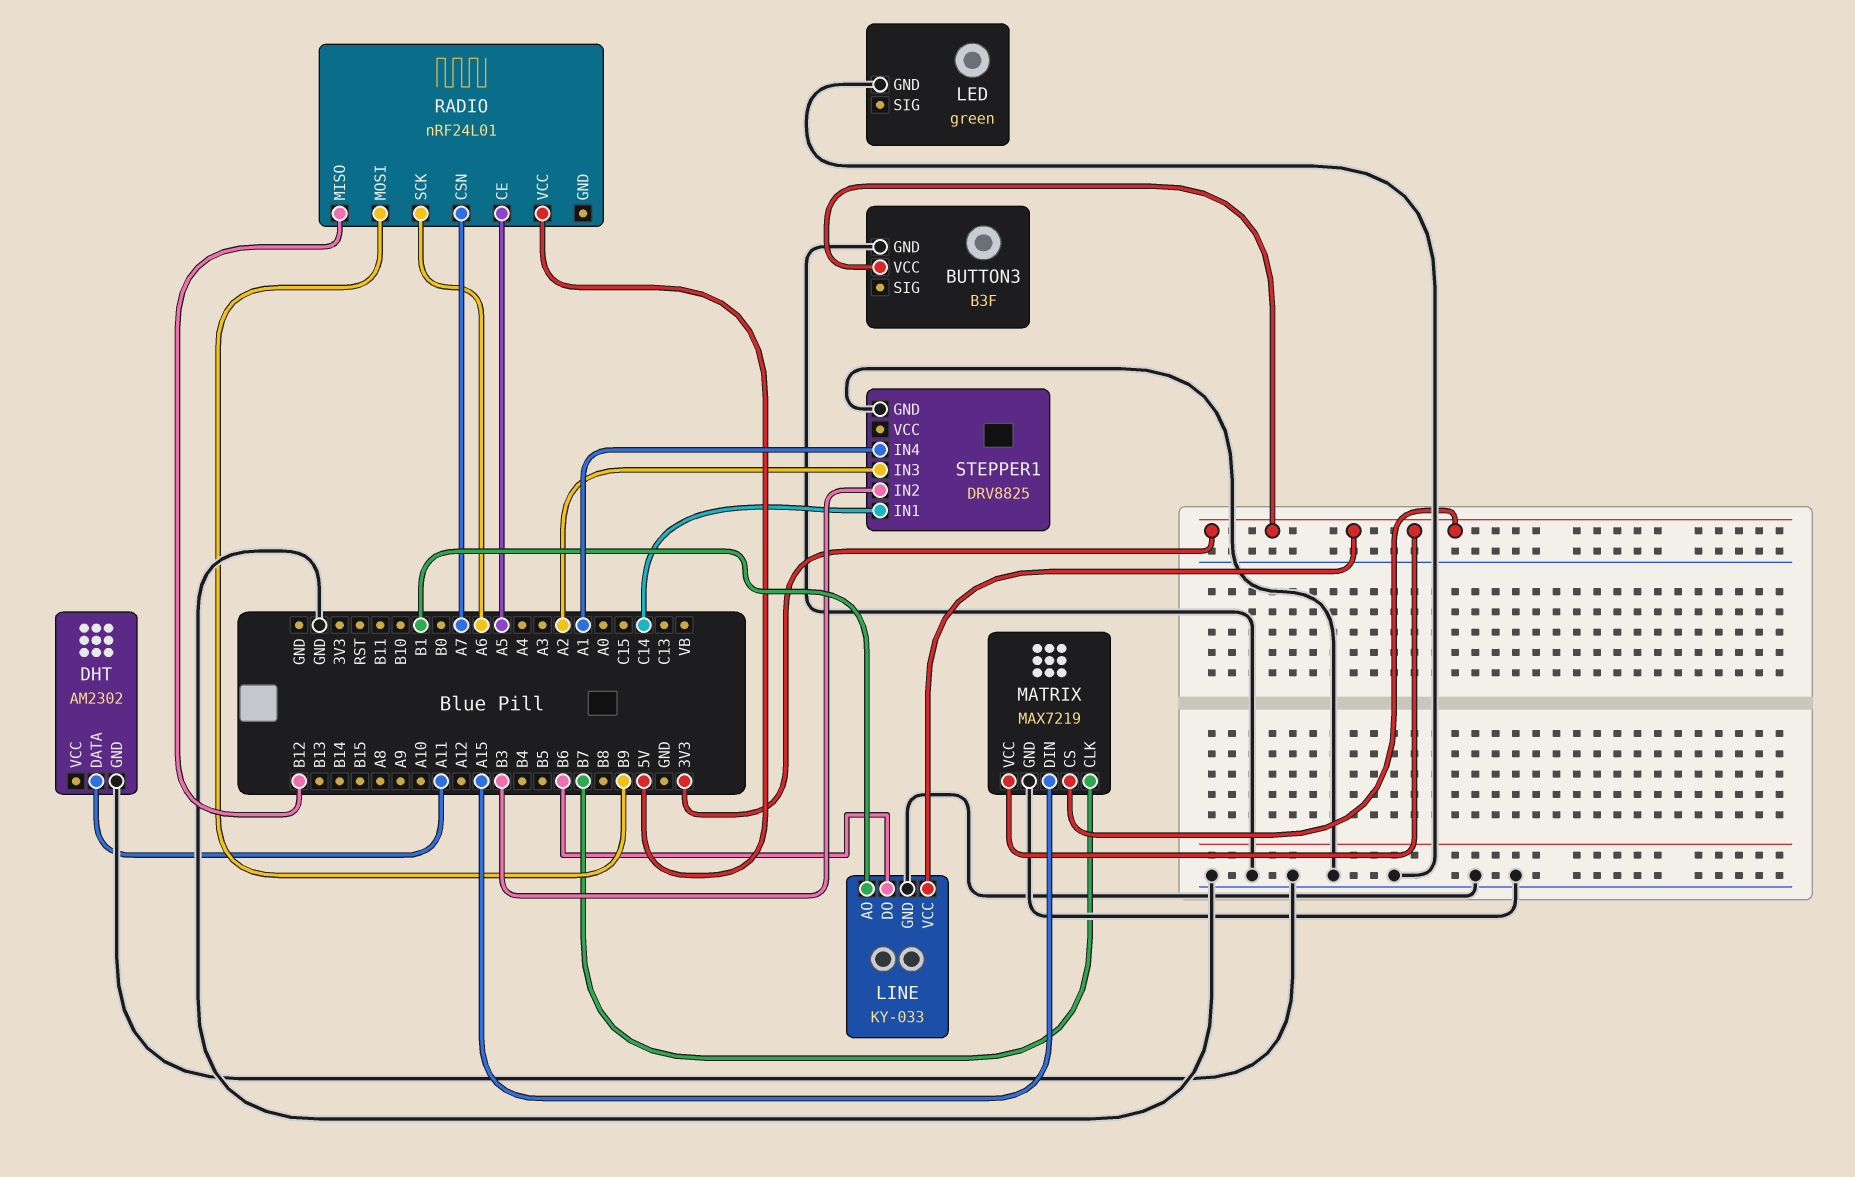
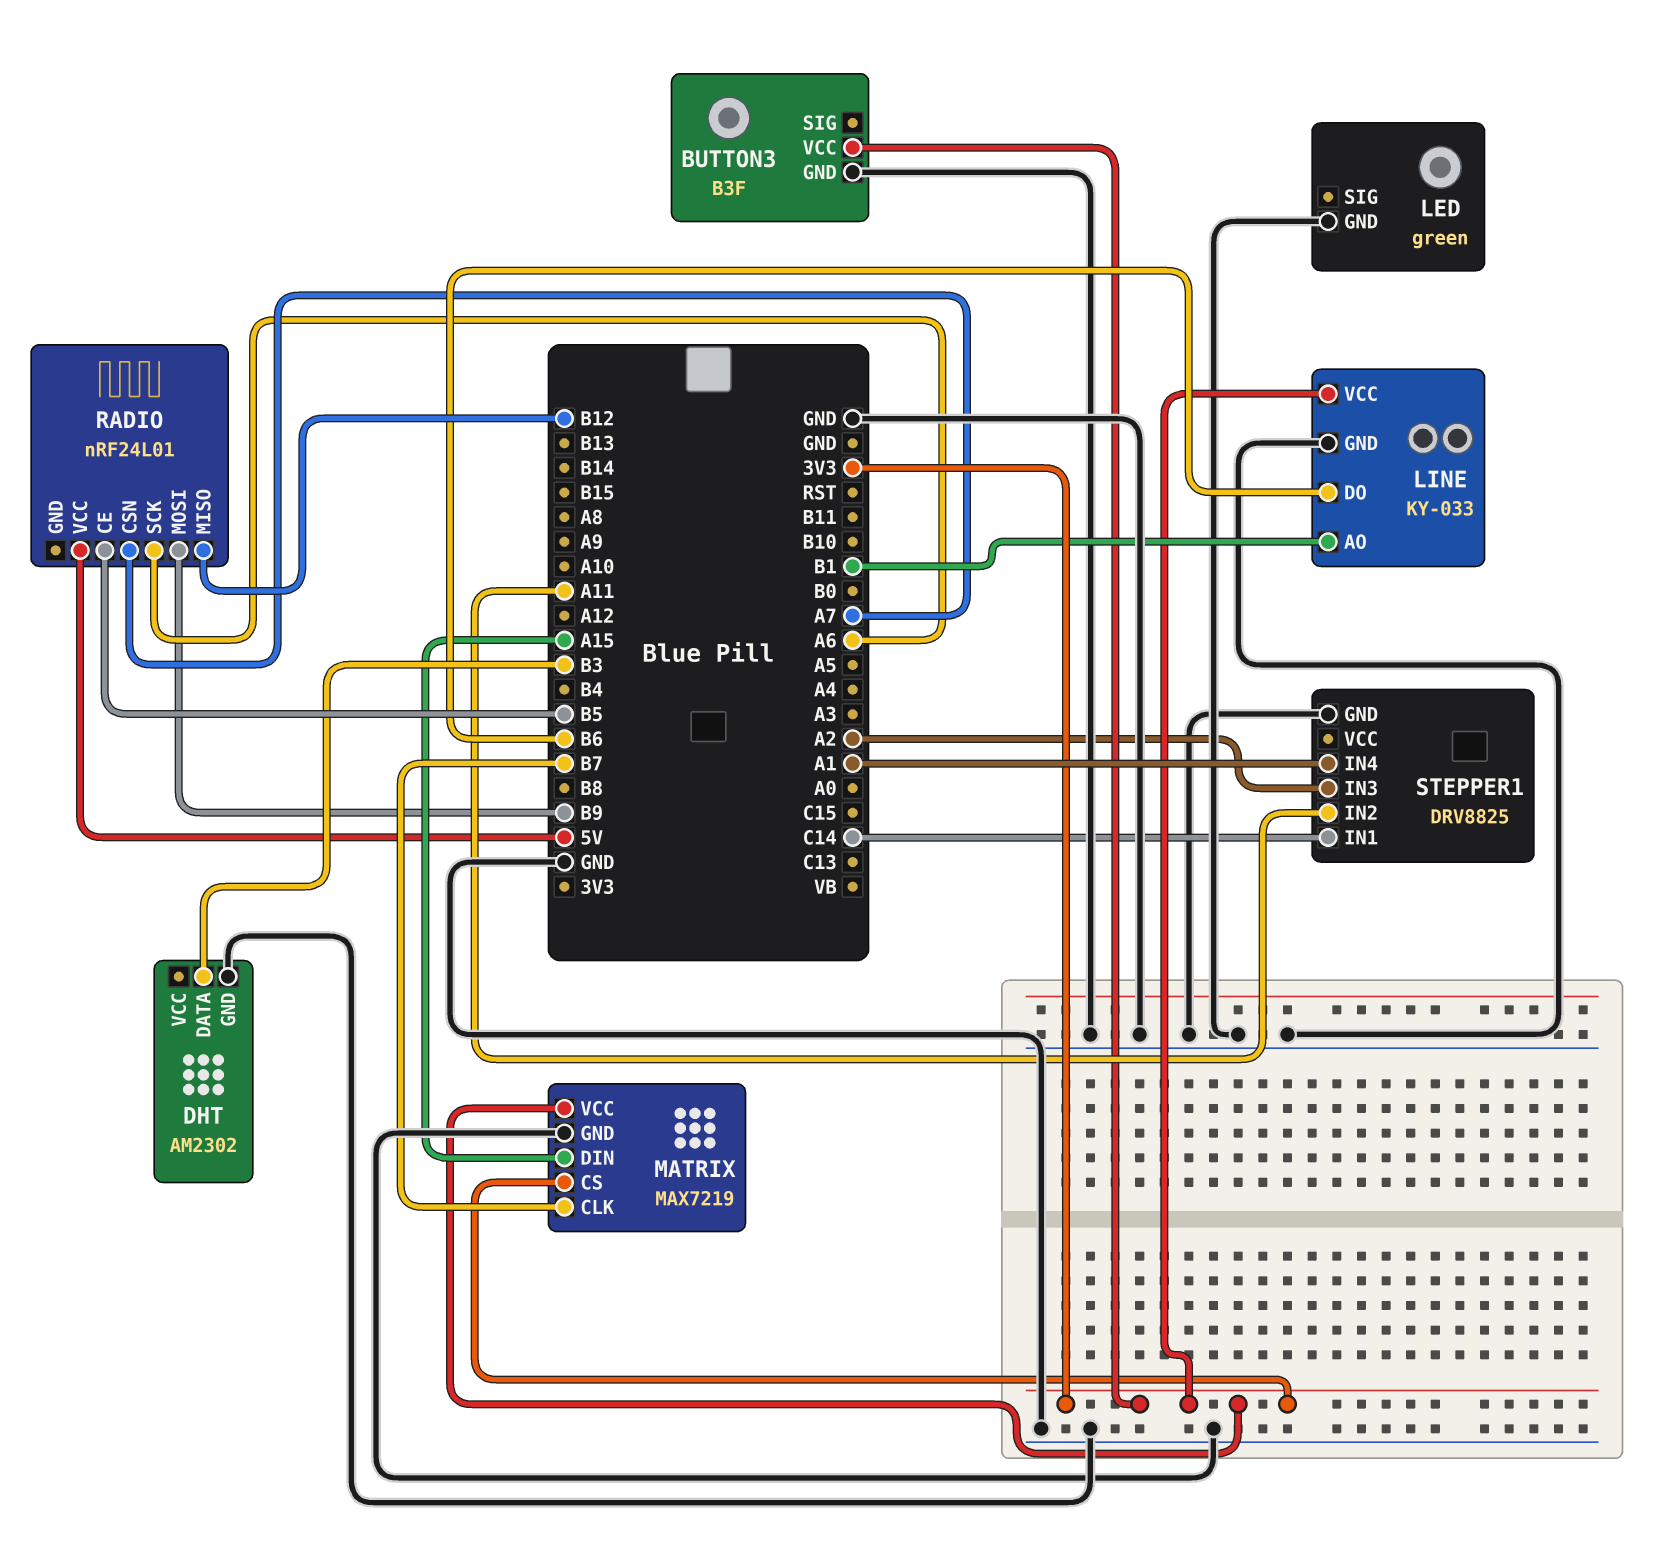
DHT pin DATA: A11 -> B3
RADIO pin CE: A5 -> B5
STEPPER1 pin IN2: B3 -> A11

